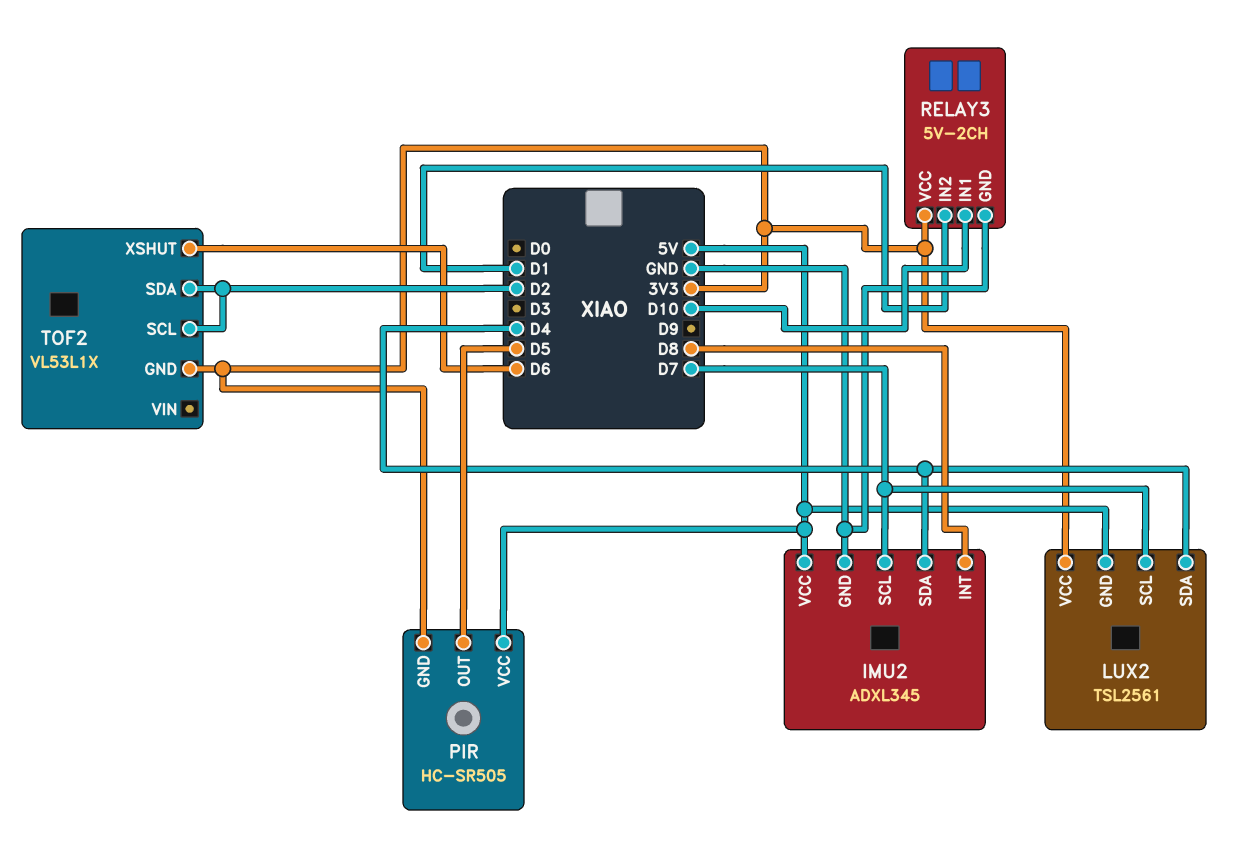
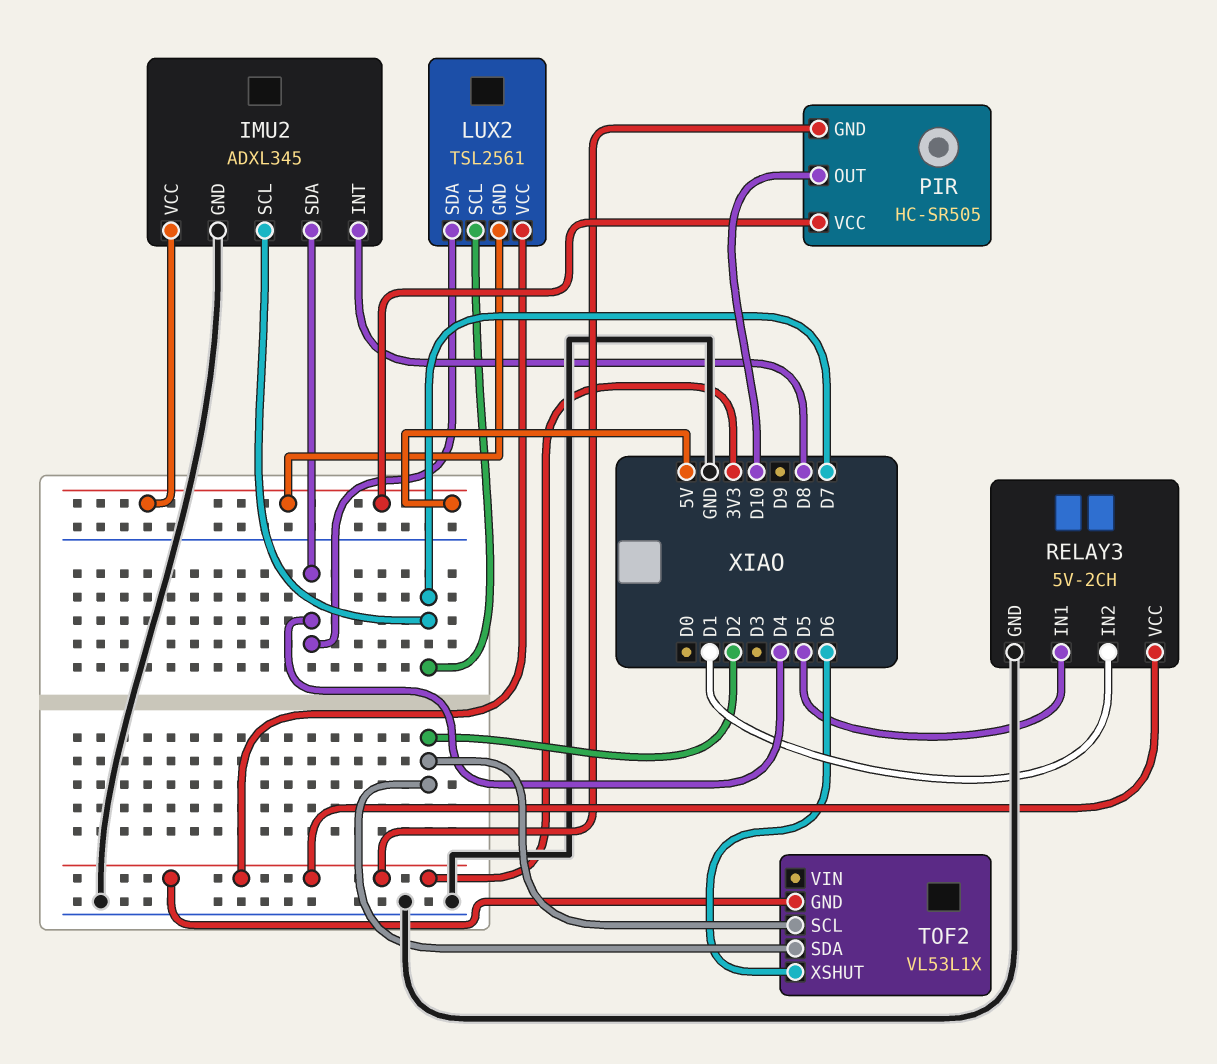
PIR pin OUT: D5 -> D10
RELAY3 pin IN1: D10 -> D5

